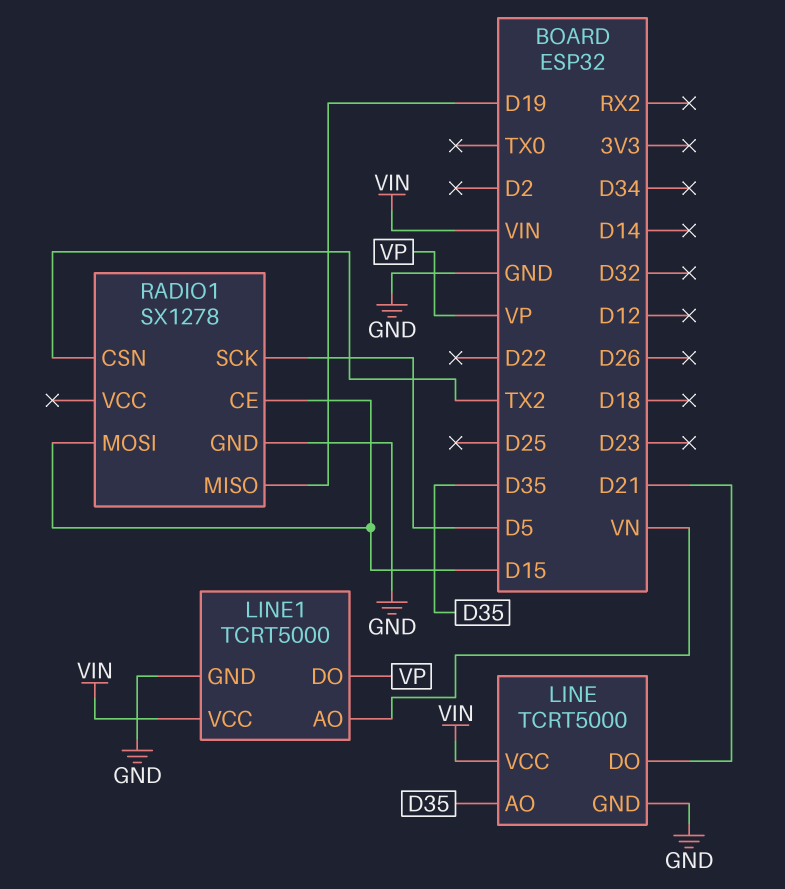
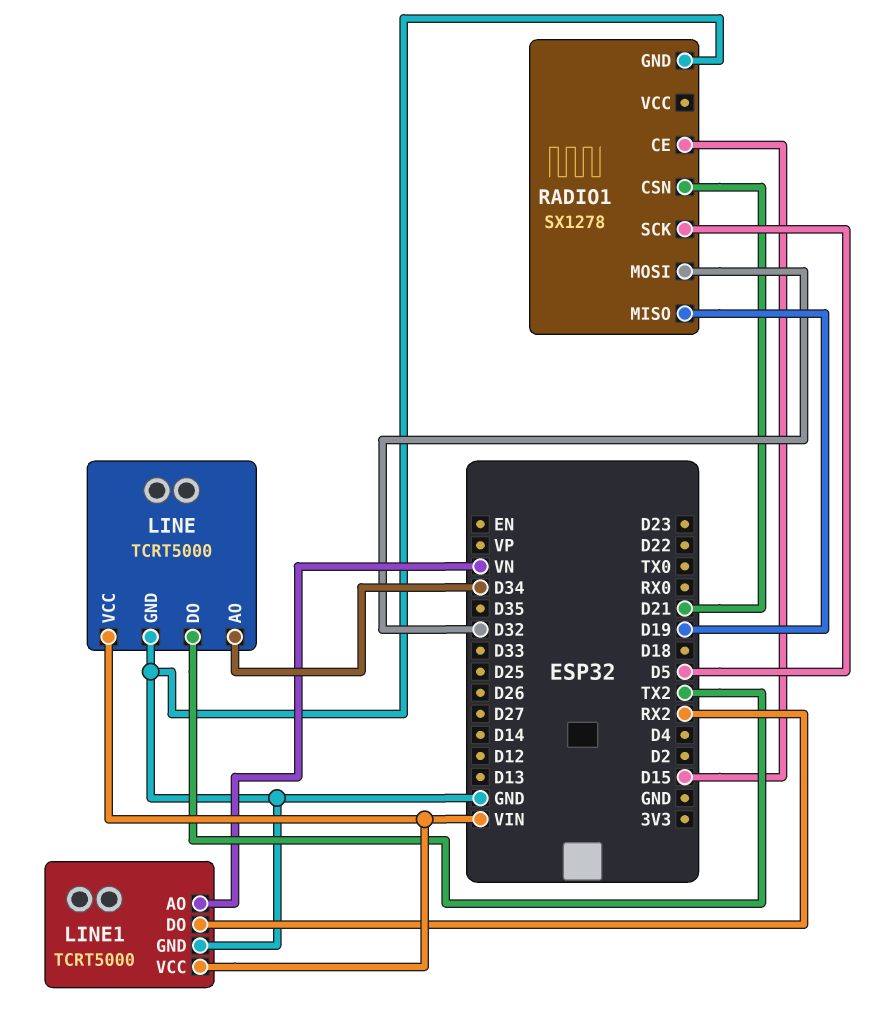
LINE pin AO: D35 -> D34
LINE pin DO: D21 -> TX2
LINE1 pin DO: VP -> RX2
RADIO1 pin CSN: TX2 -> D21
RADIO1 pin MOSI: D15 -> D32

